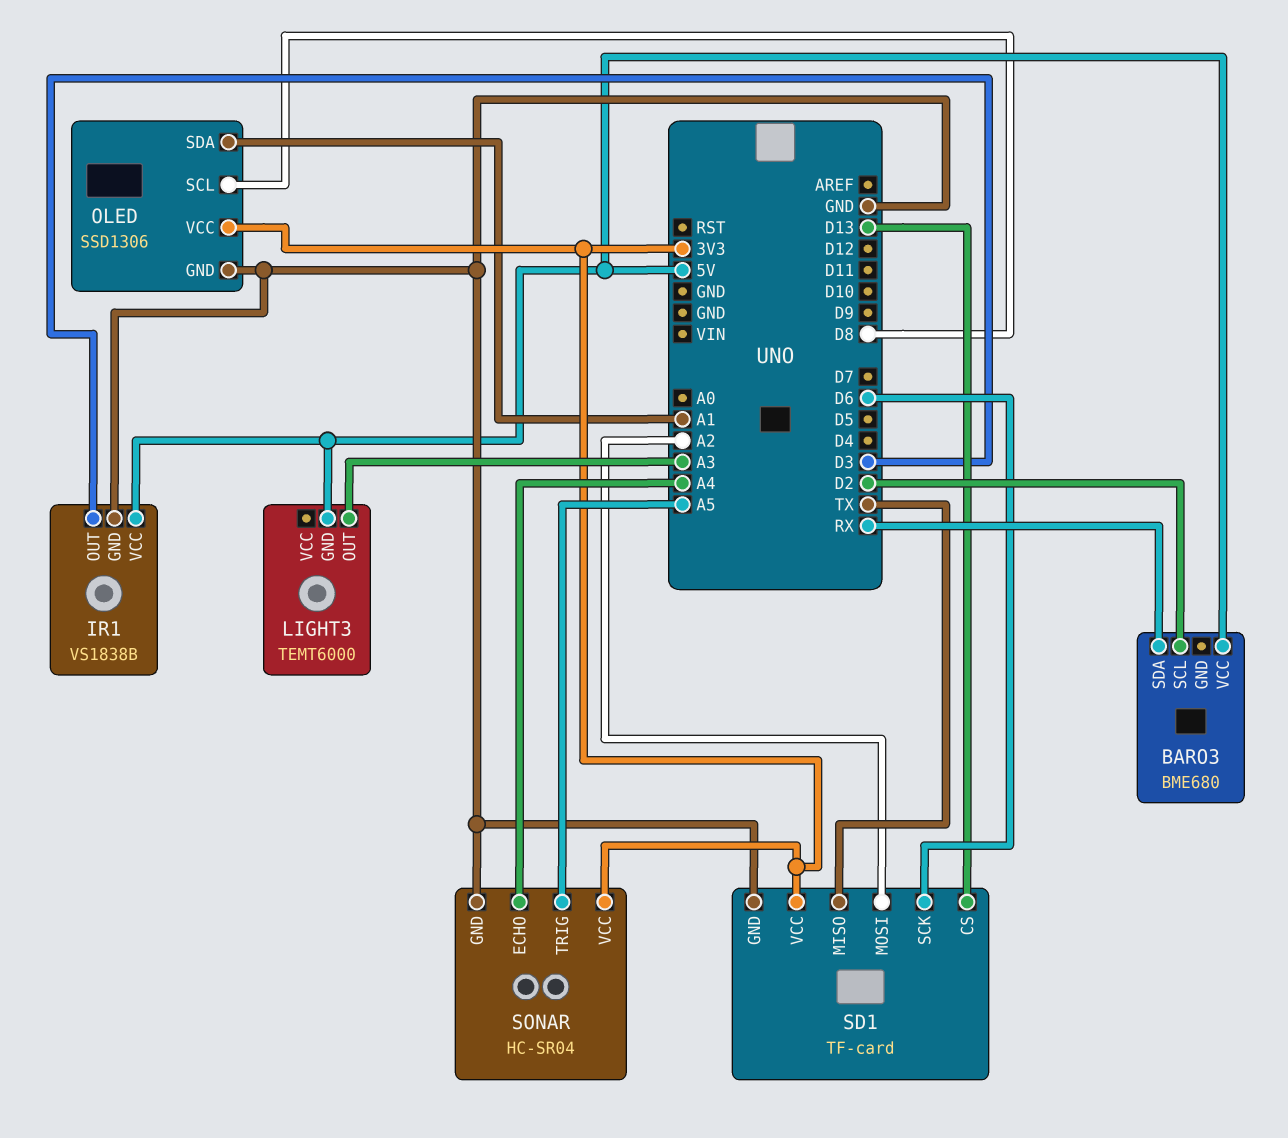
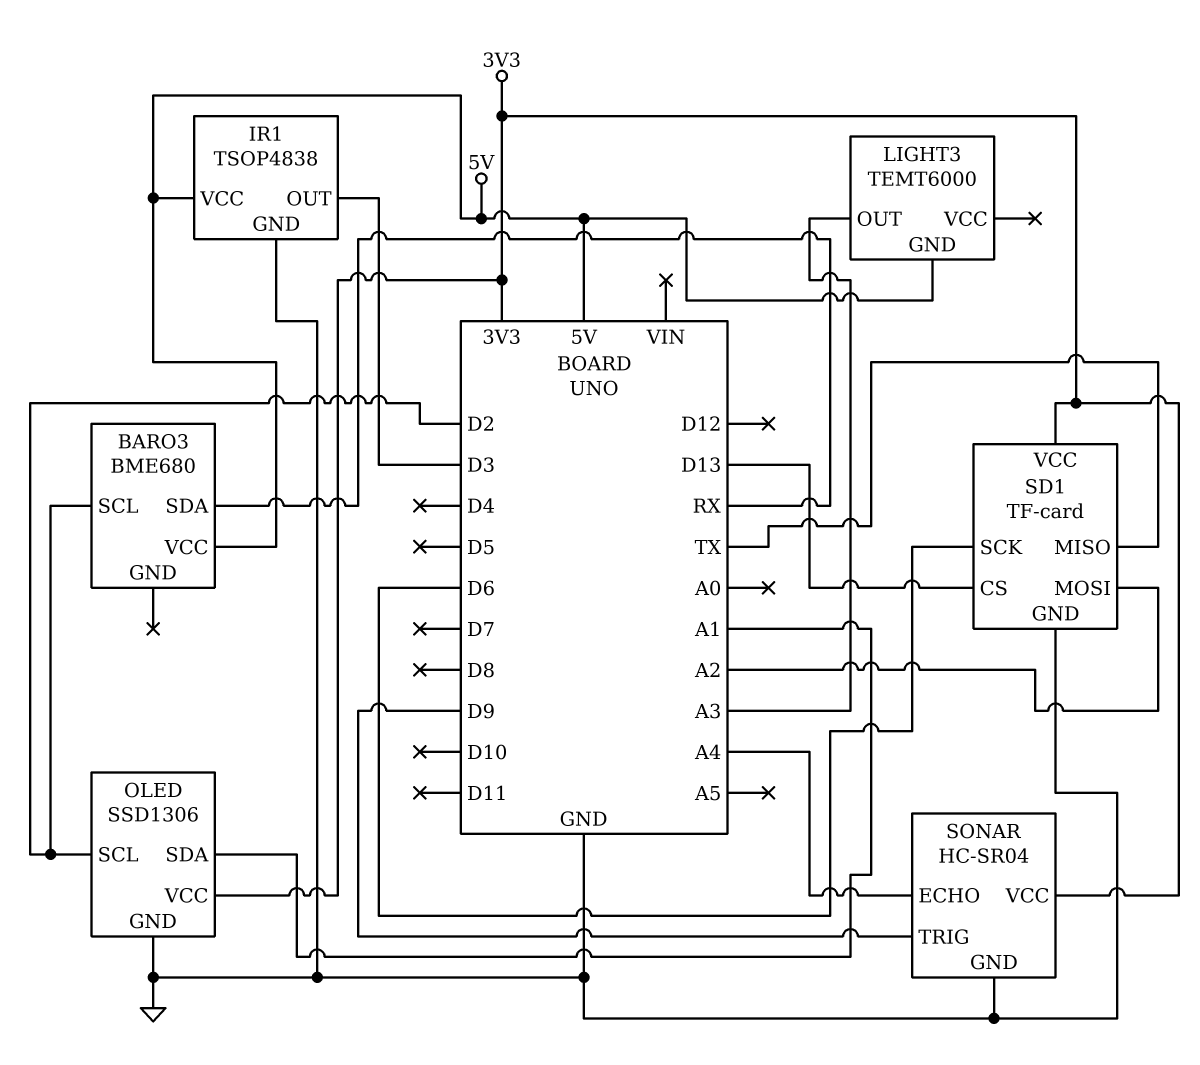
IR1: VS1838B -> TSOP4838
OLED pin SCL: D8 -> D2
SONAR pin TRIG: A5 -> D9

